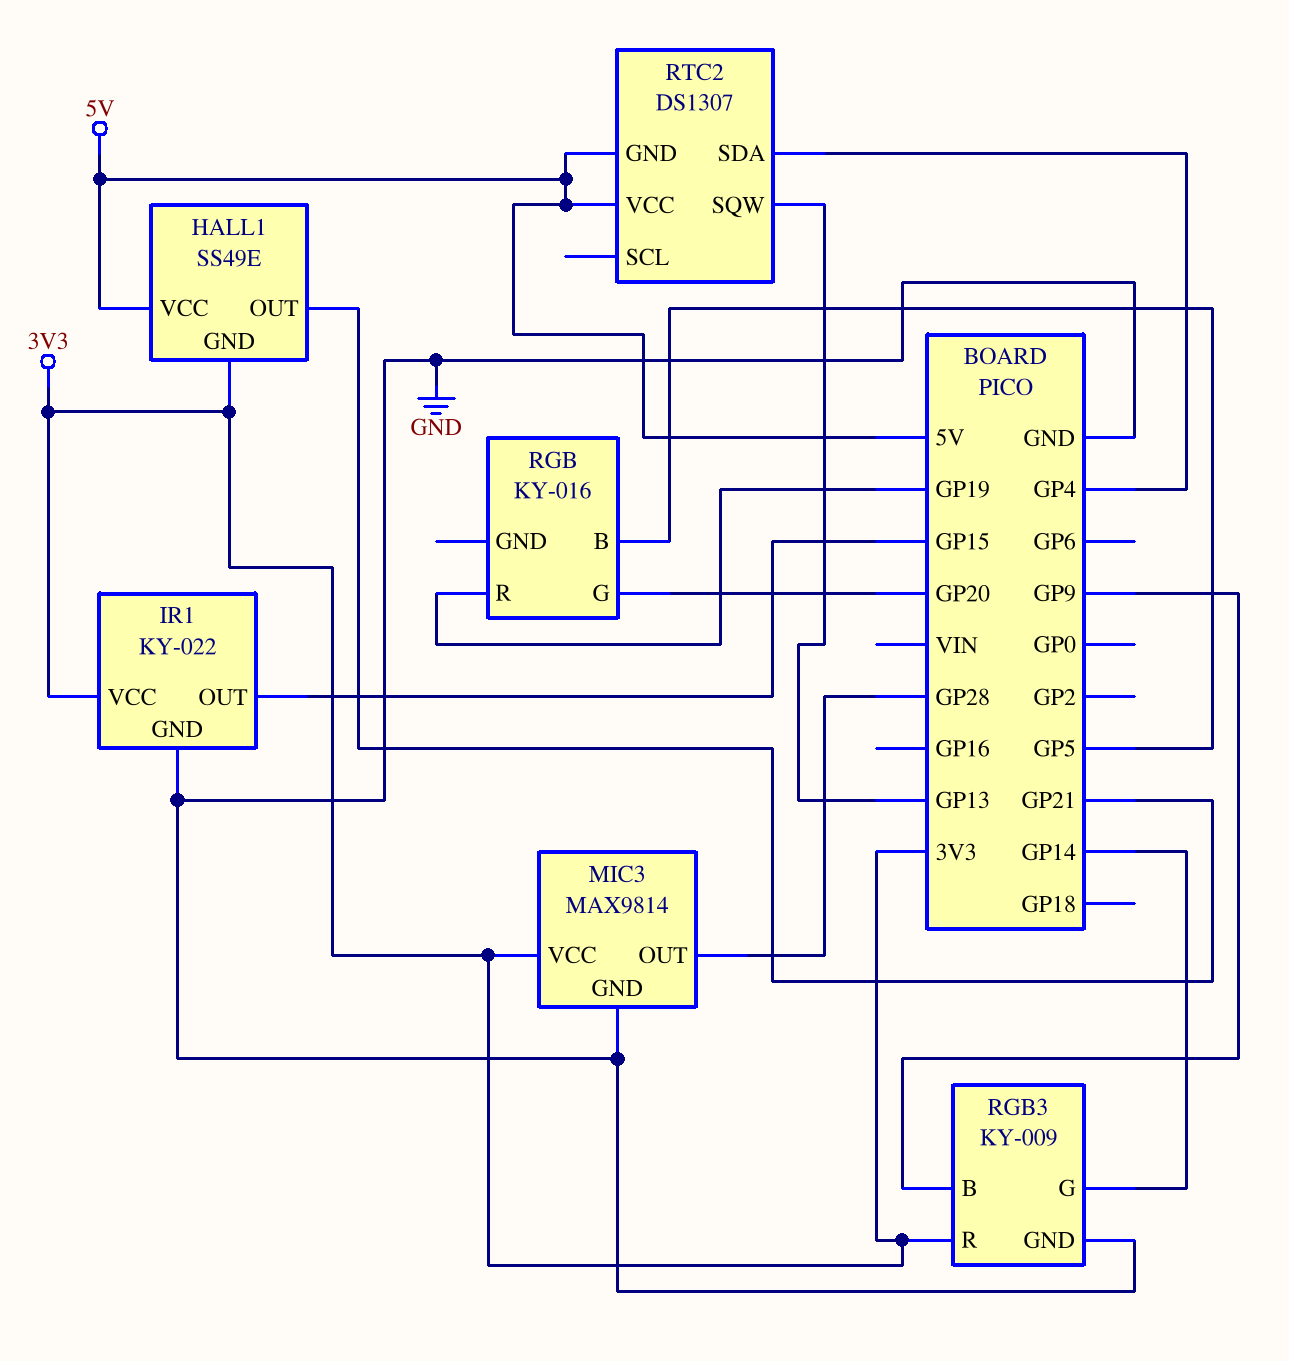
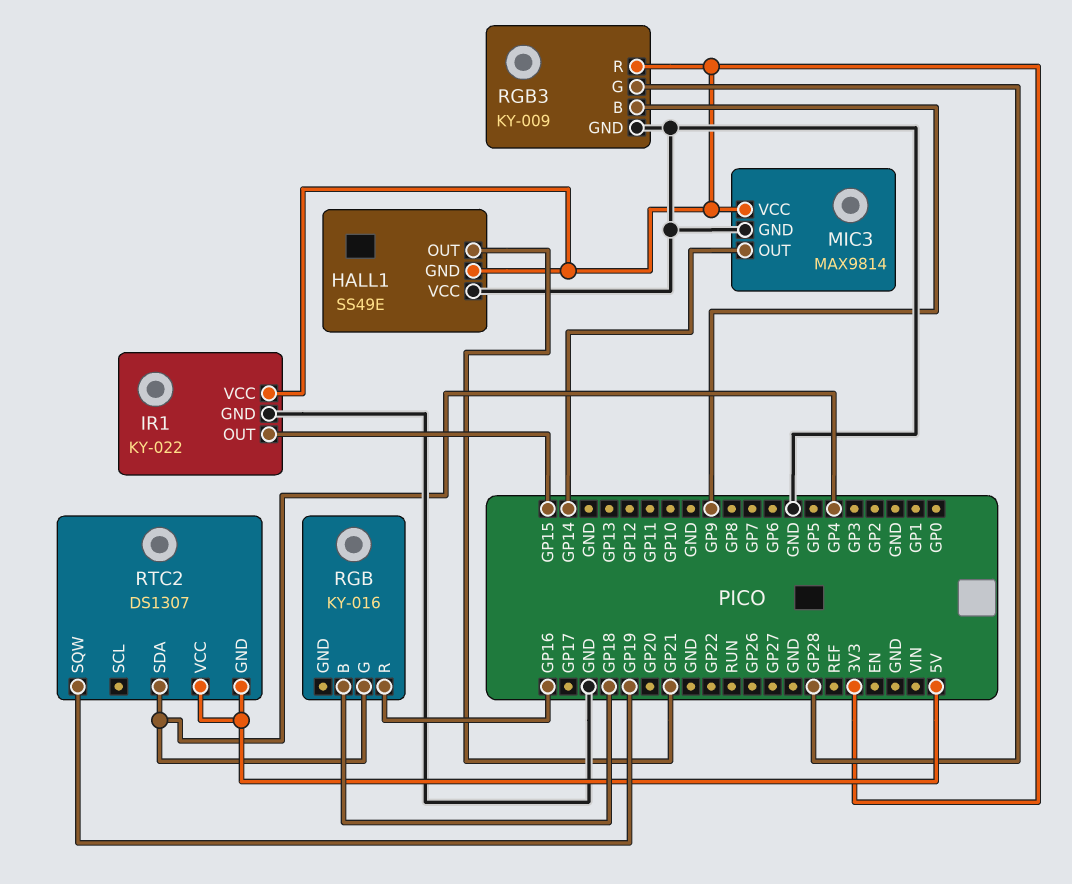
HALL1 pin VCC: 5V -> GND
MIC3 pin OUT: GP28 -> GP14
RGB pin B: GP5 -> GP18
RGB pin G: GP20 -> GP4
RGB pin R: GP19 -> GP16
RGB3 pin G: GP14 -> GP28
RTC2 pin SQW: GP13 -> GP19

